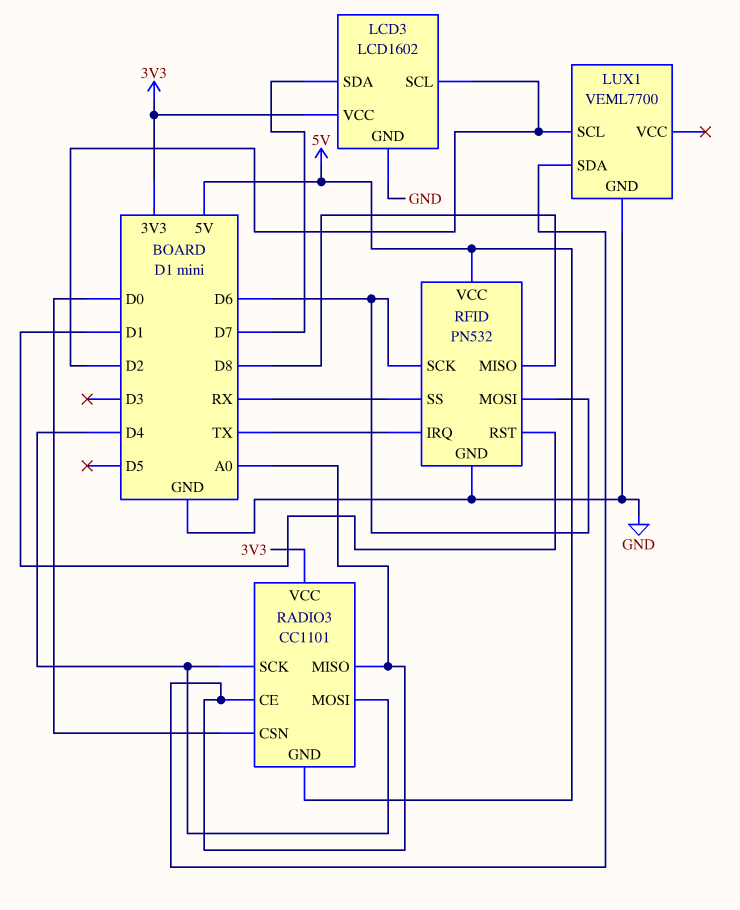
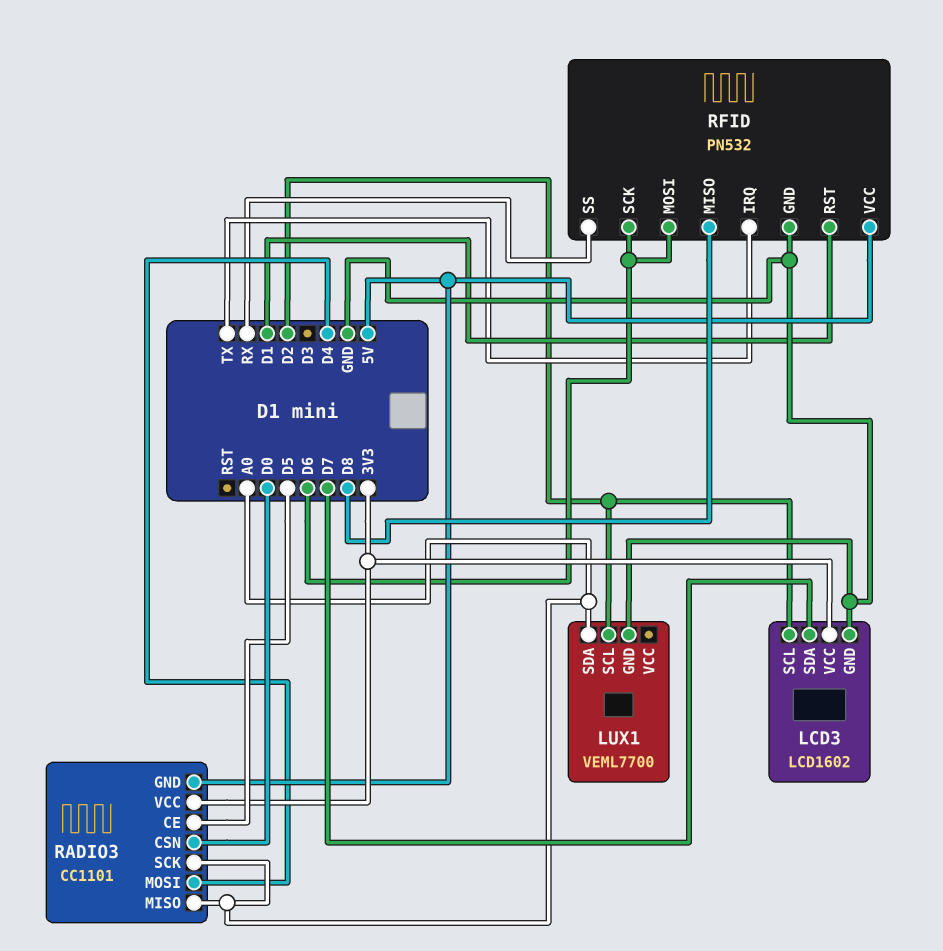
RADIO3 pin CE: A0 -> D5
RADIO3 pin SCK: D4 -> A0

